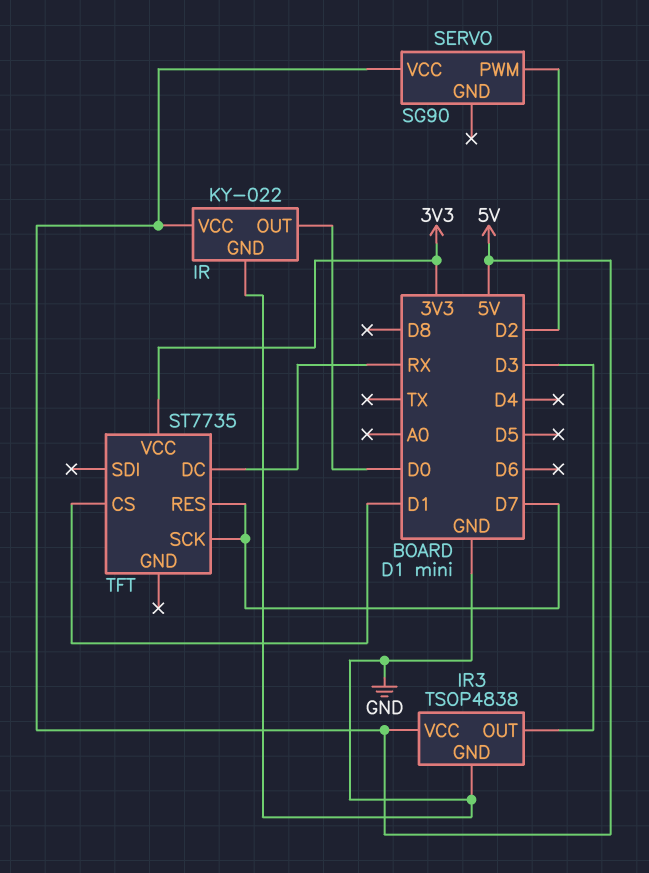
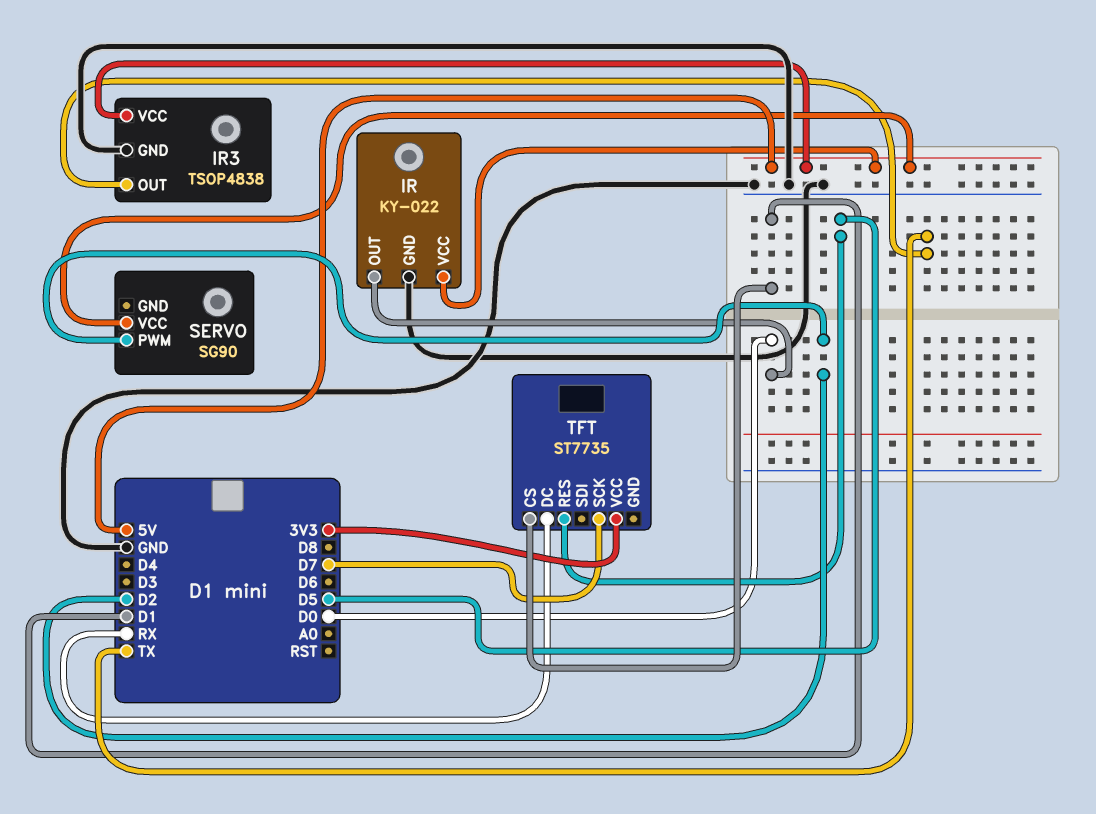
IR3 pin OUT: D3 -> TX
TFT pin RES: D7 -> D5

